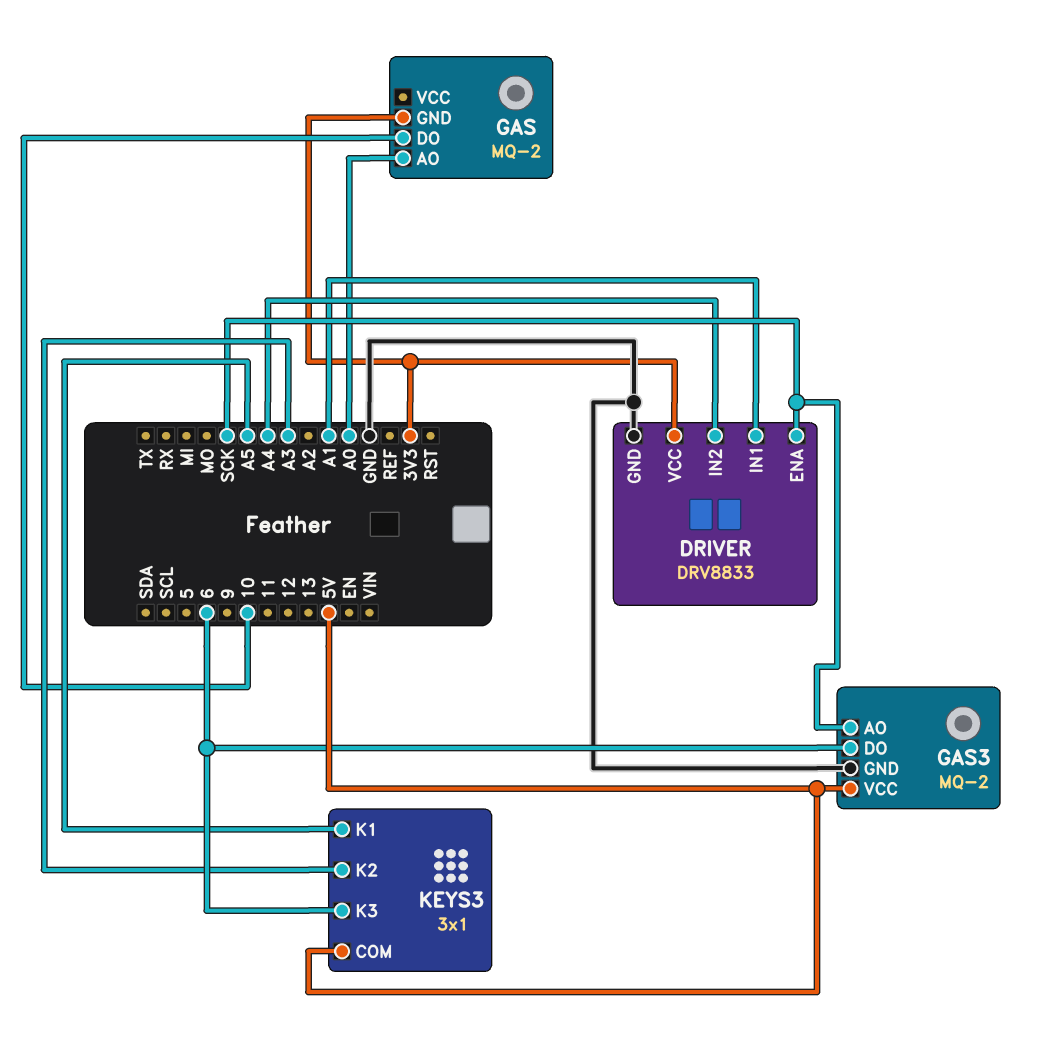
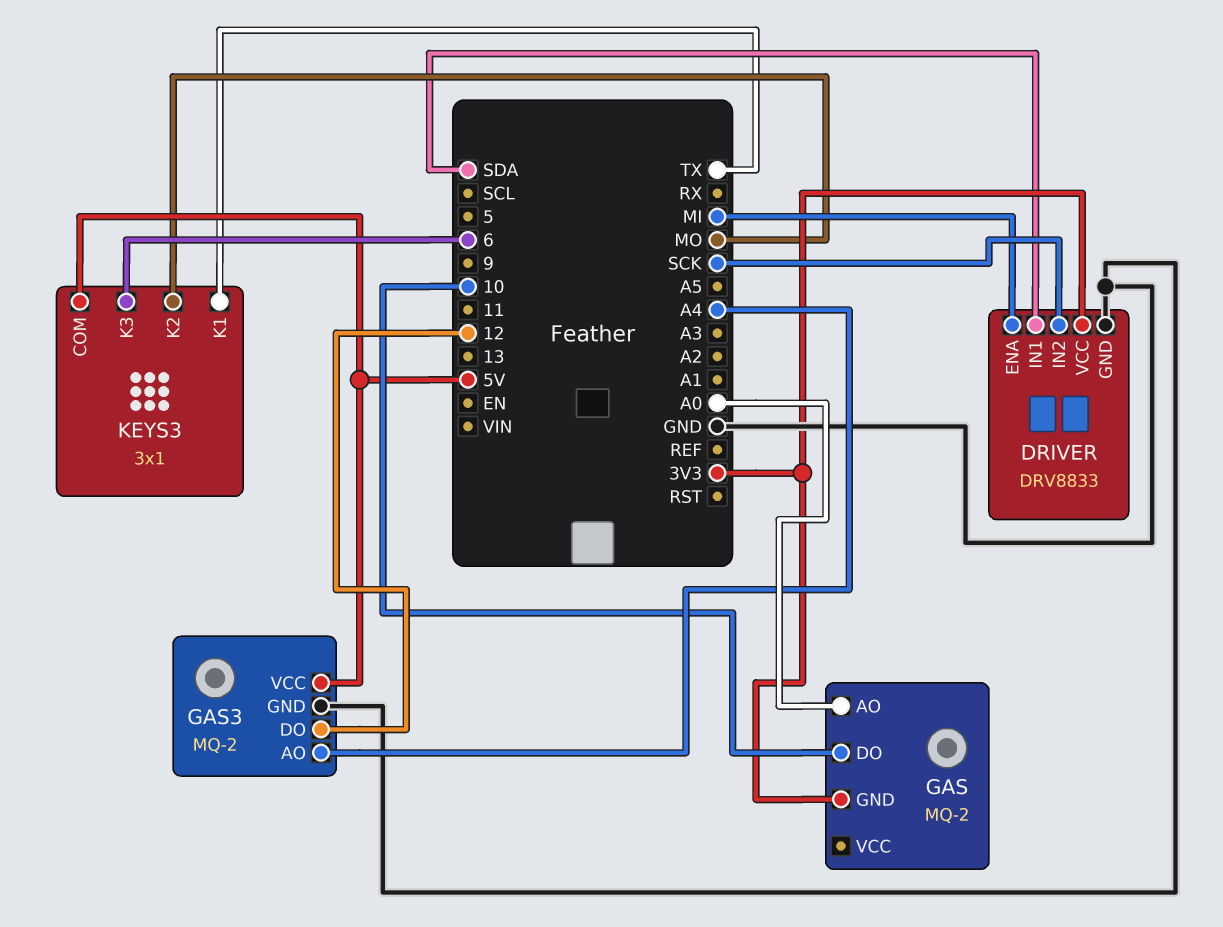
DRIVER pin ENA: SCK -> MI
DRIVER pin IN1: A1 -> SDA
DRIVER pin IN2: A4 -> SCK
GAS3 pin AO: SCK -> A4
GAS3 pin DO: 6 -> 12
KEYS3 pin K1: A5 -> TX
KEYS3 pin K2: A3 -> MO

